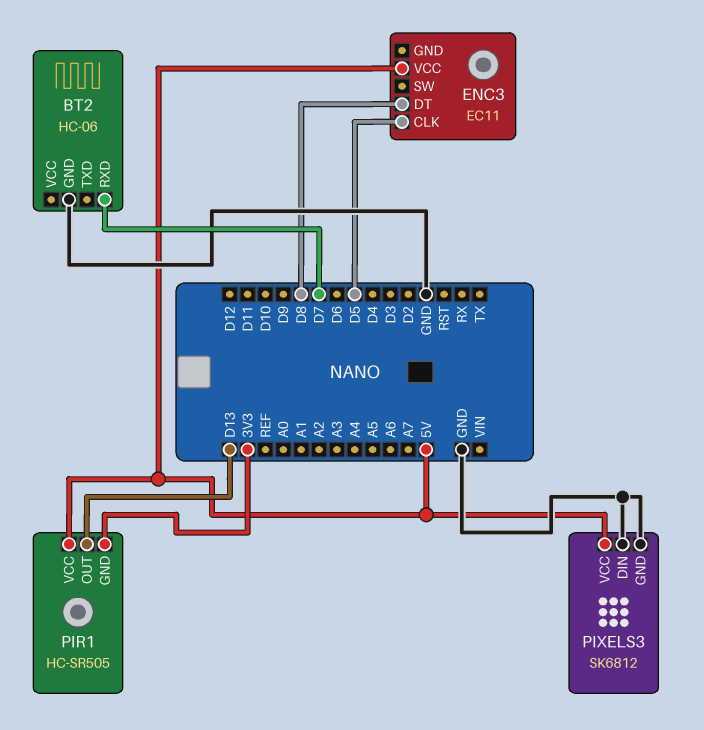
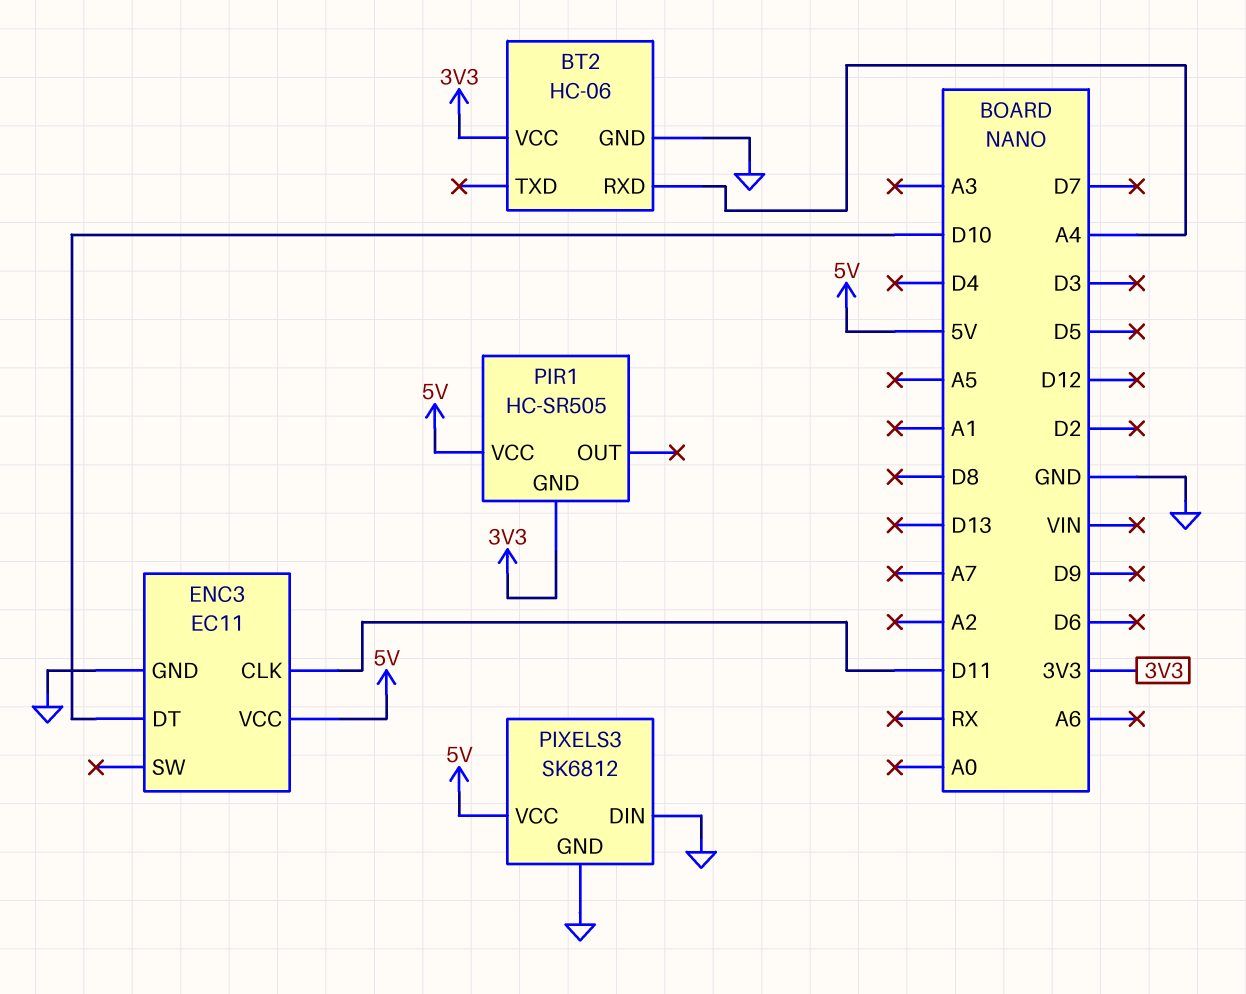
BT2 pin RXD: D7 -> A4
BT2 pin VCC: none -> 3V3
ENC3 pin CLK: D5 -> D11
ENC3 pin DT: D8 -> D10
ENC3 pin GND: none -> GND
PIR1 pin OUT: D13 -> none

